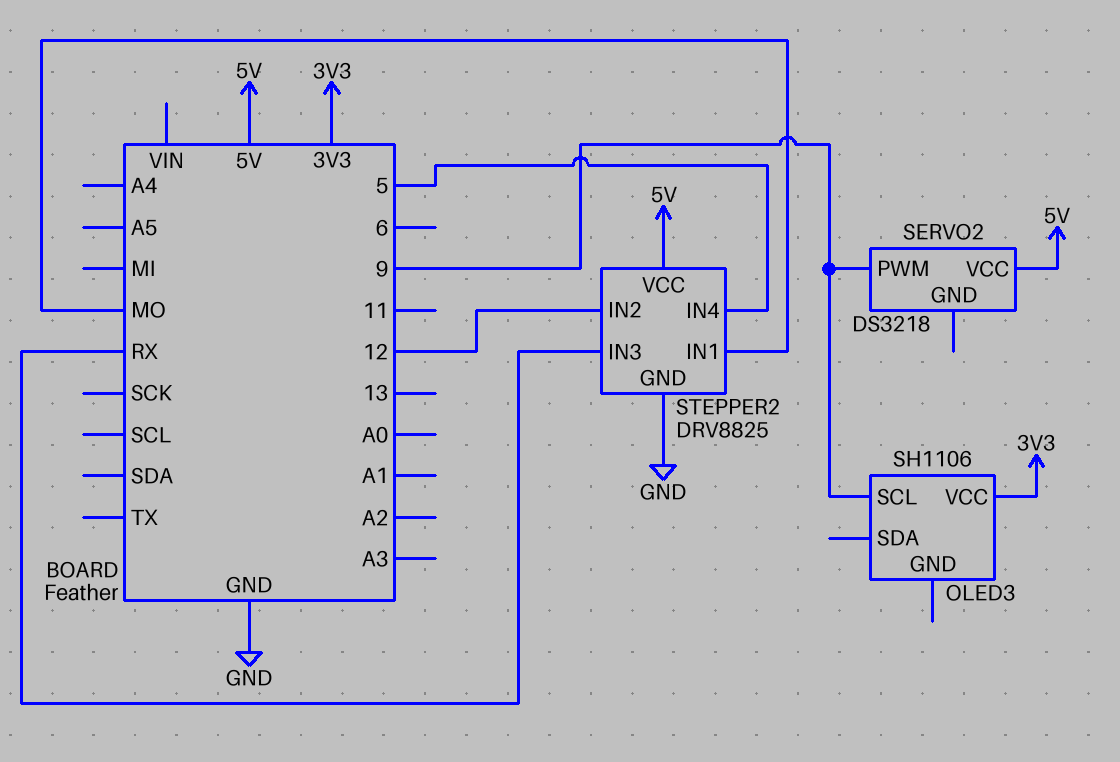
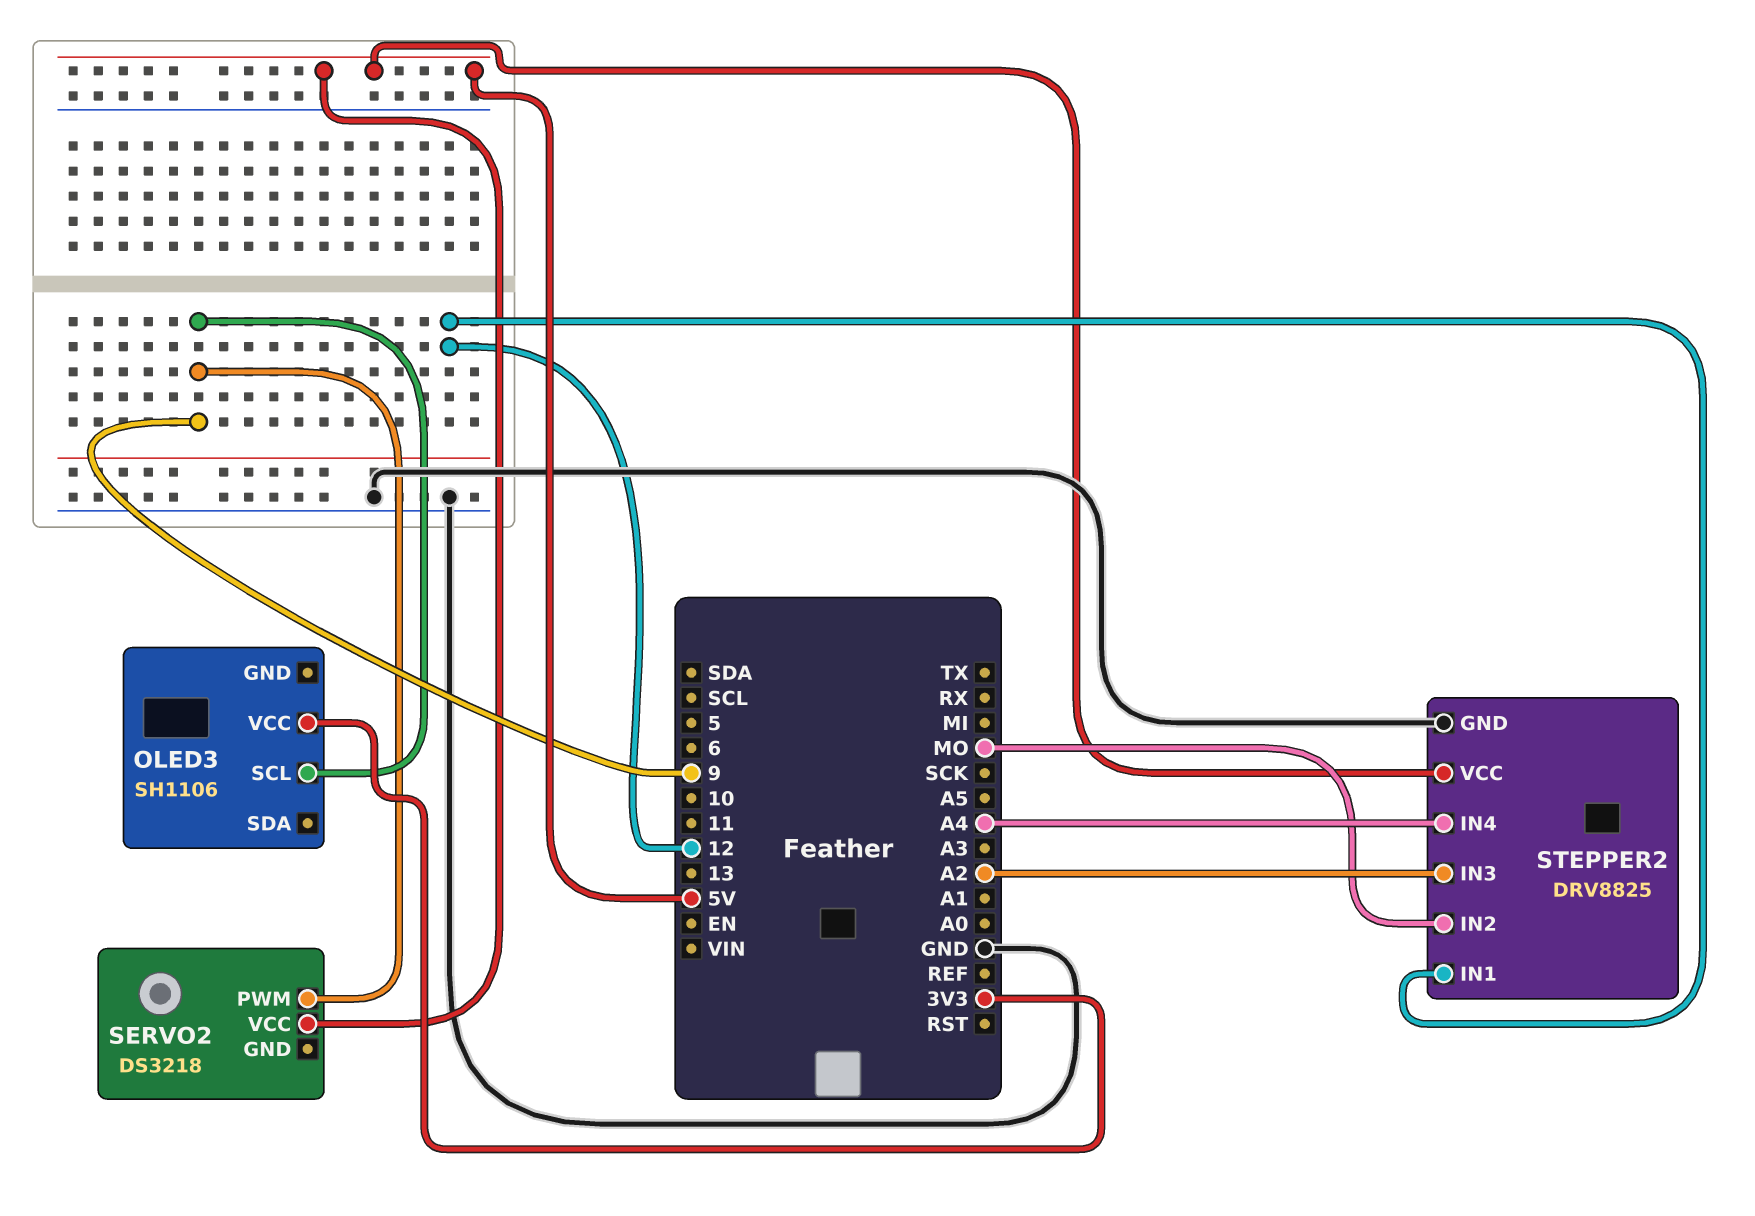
STEPPER2 pin IN1: MO -> 12
STEPPER2 pin IN2: 12 -> MO
STEPPER2 pin IN3: RX -> A2
STEPPER2 pin IN4: 5 -> A4

